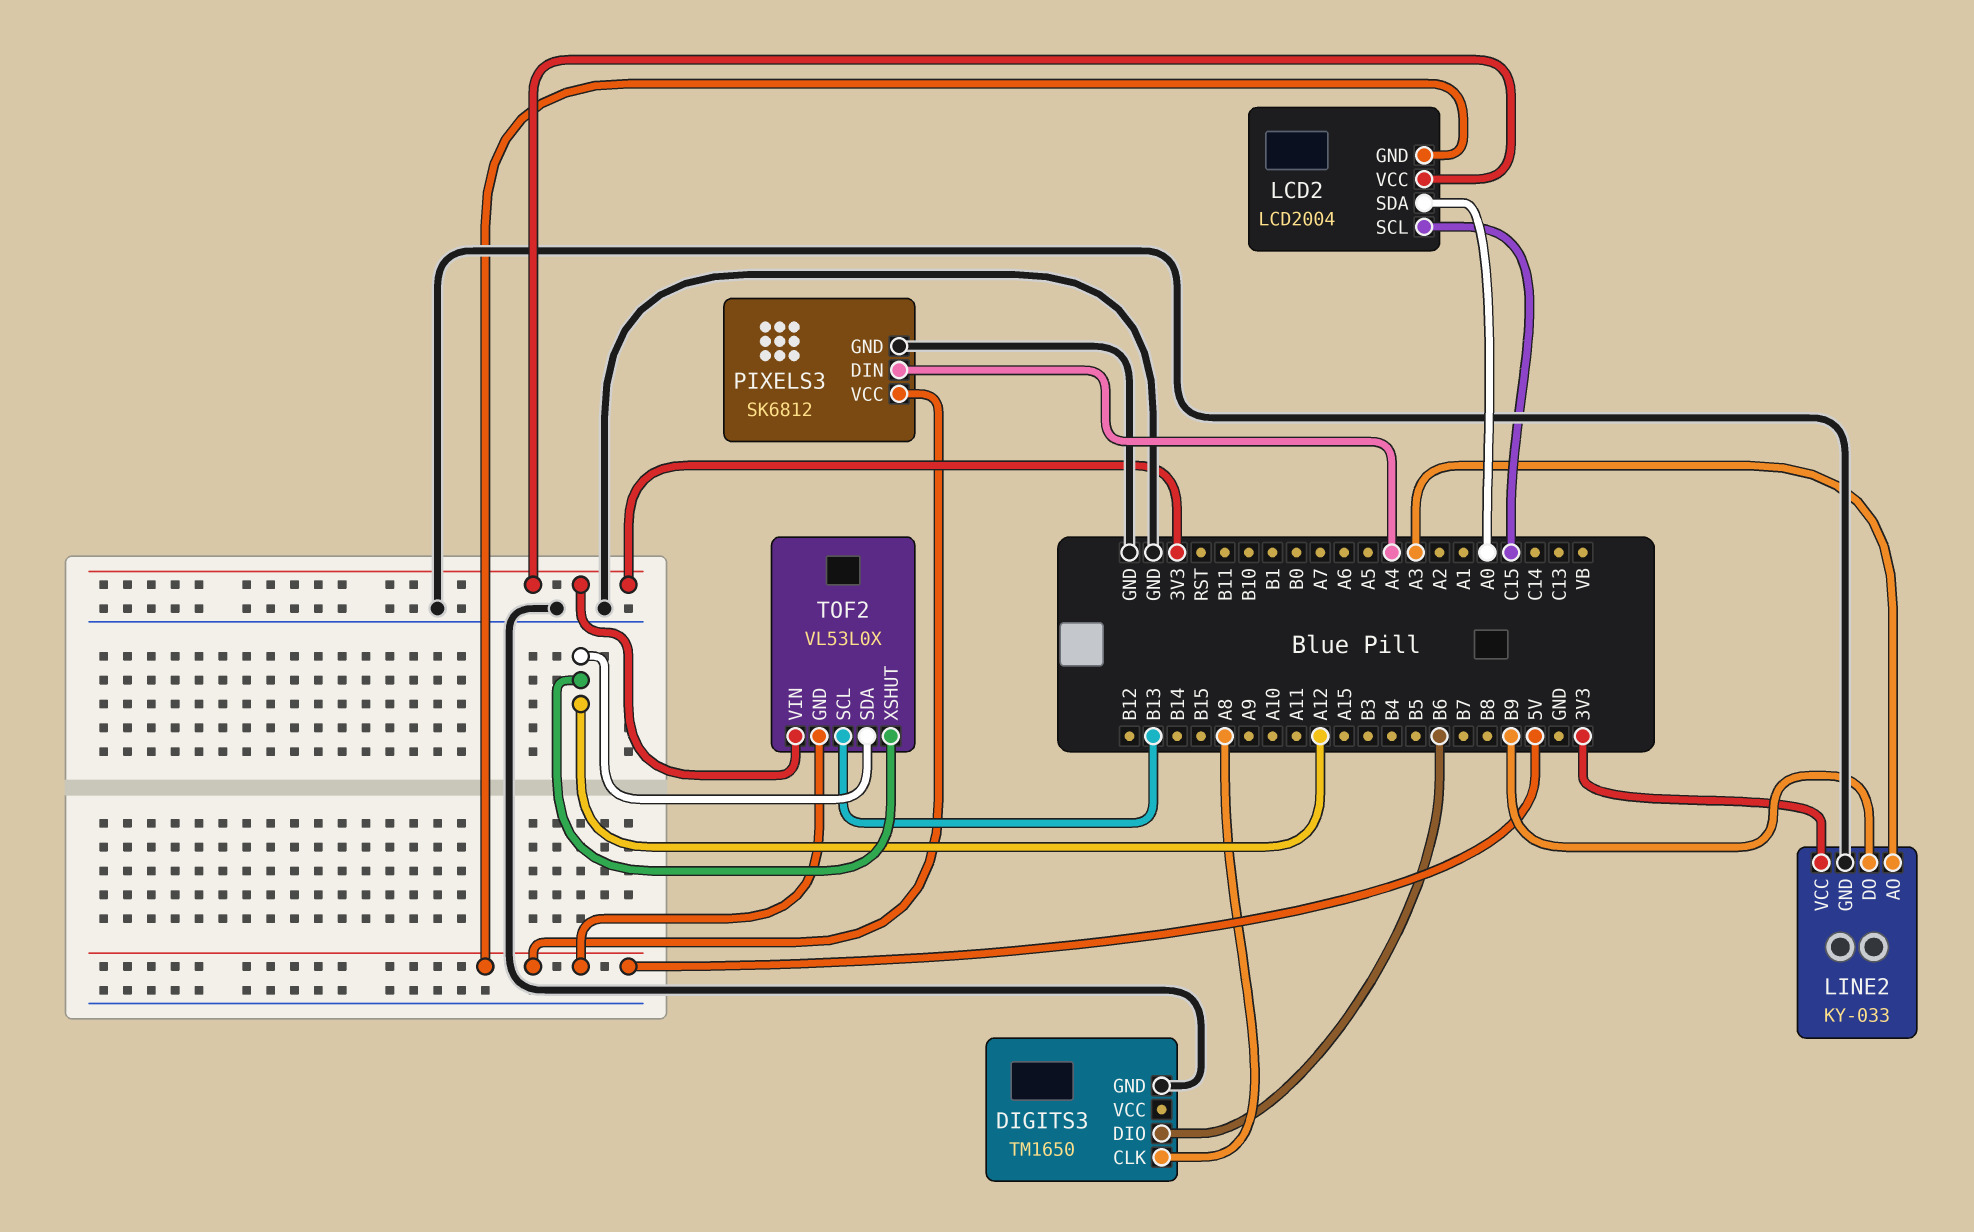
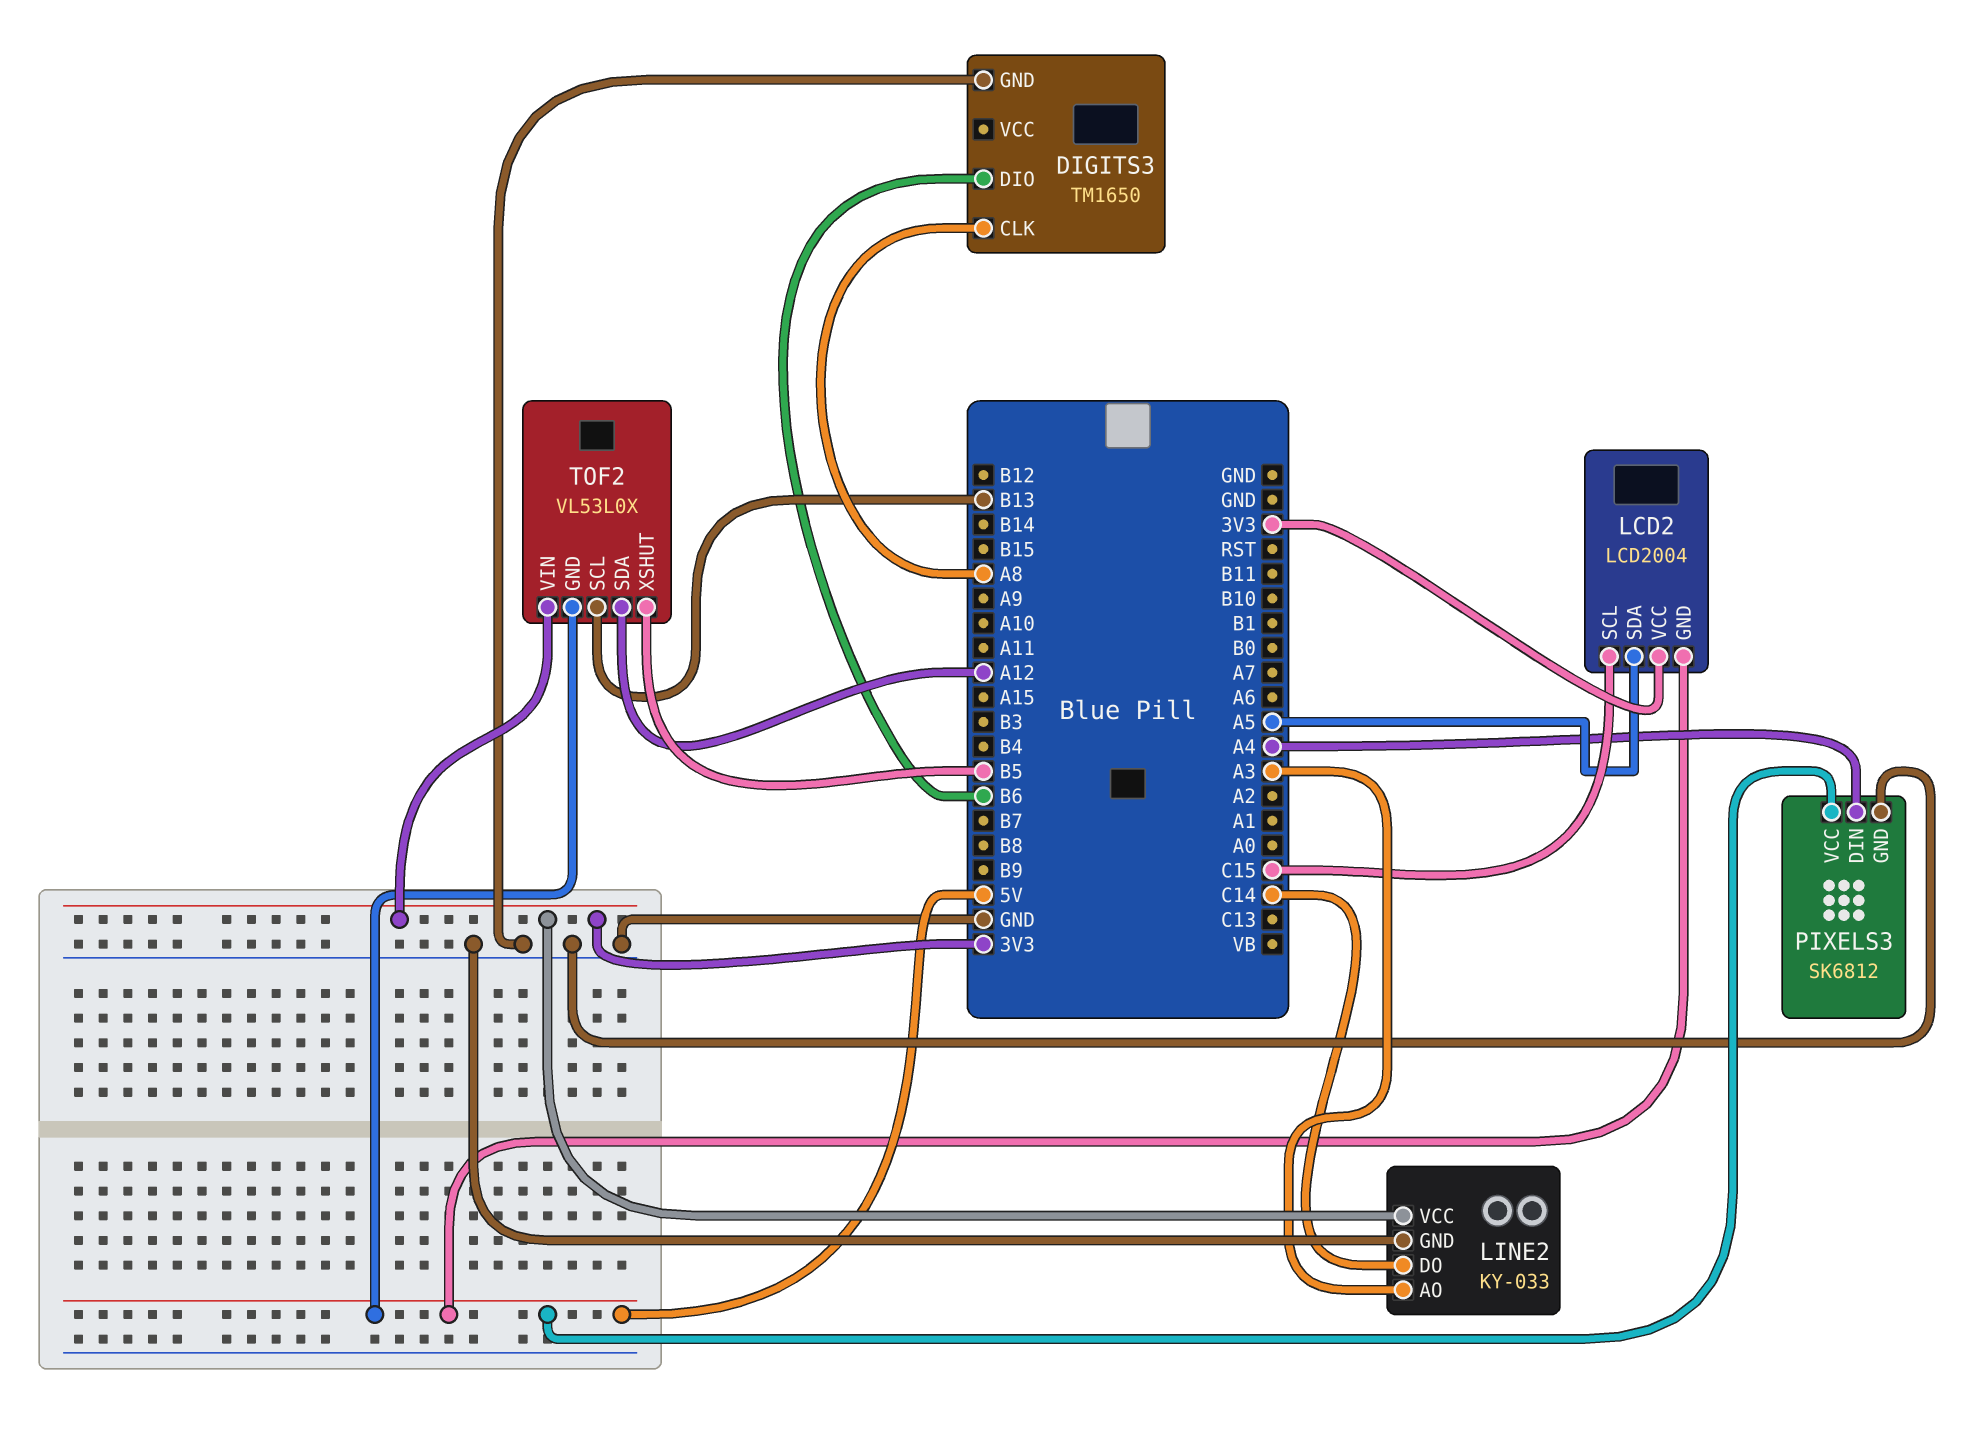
LCD2 pin SDA: A0 -> A5
LINE2 pin DO: B9 -> C14
TOF2 pin XSHUT: A12 -> B5

